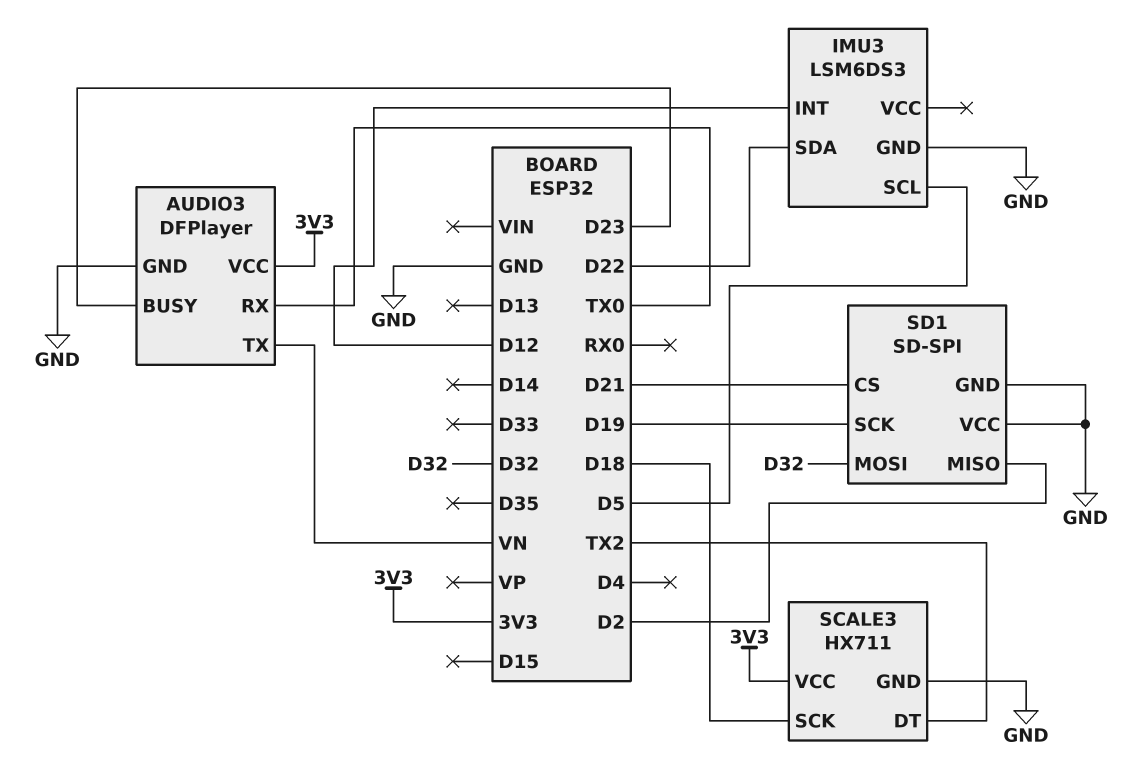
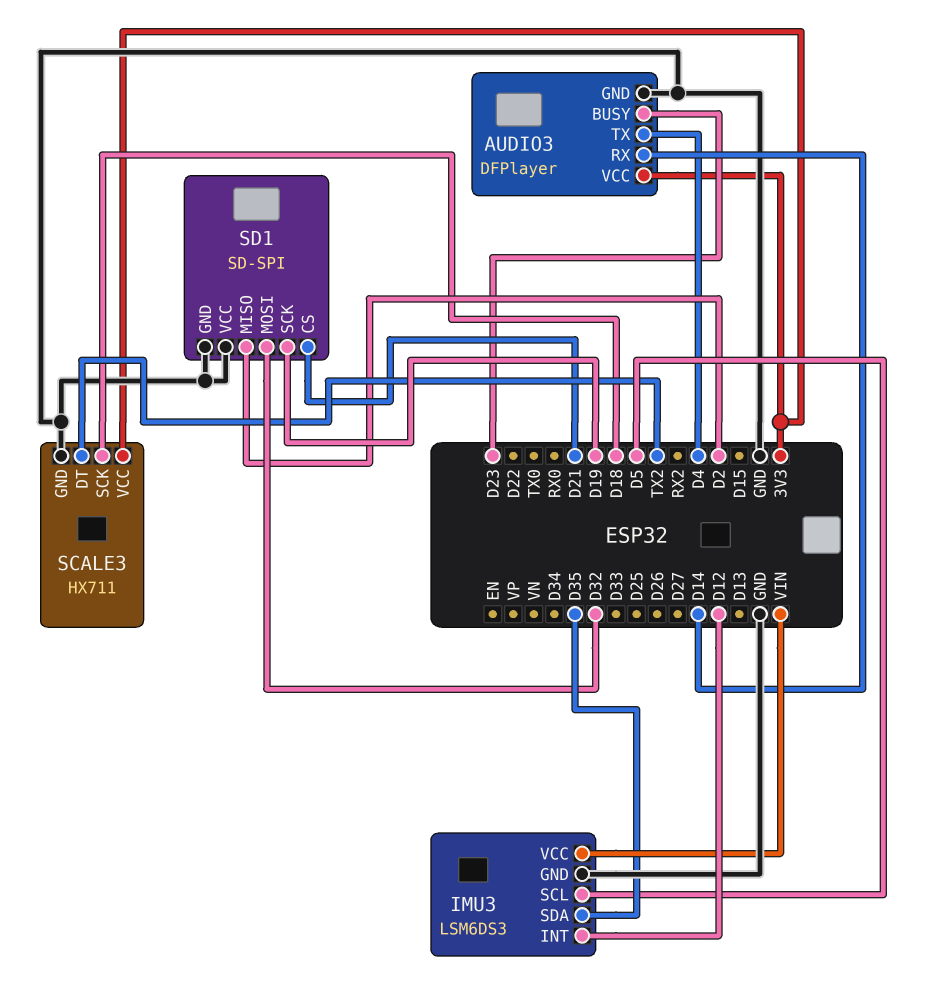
AUDIO3 pin RX: TX0 -> D14
AUDIO3 pin TX: VN -> D4
IMU3 pin SDA: D22 -> D35
IMU3 pin VCC: none -> VIN

